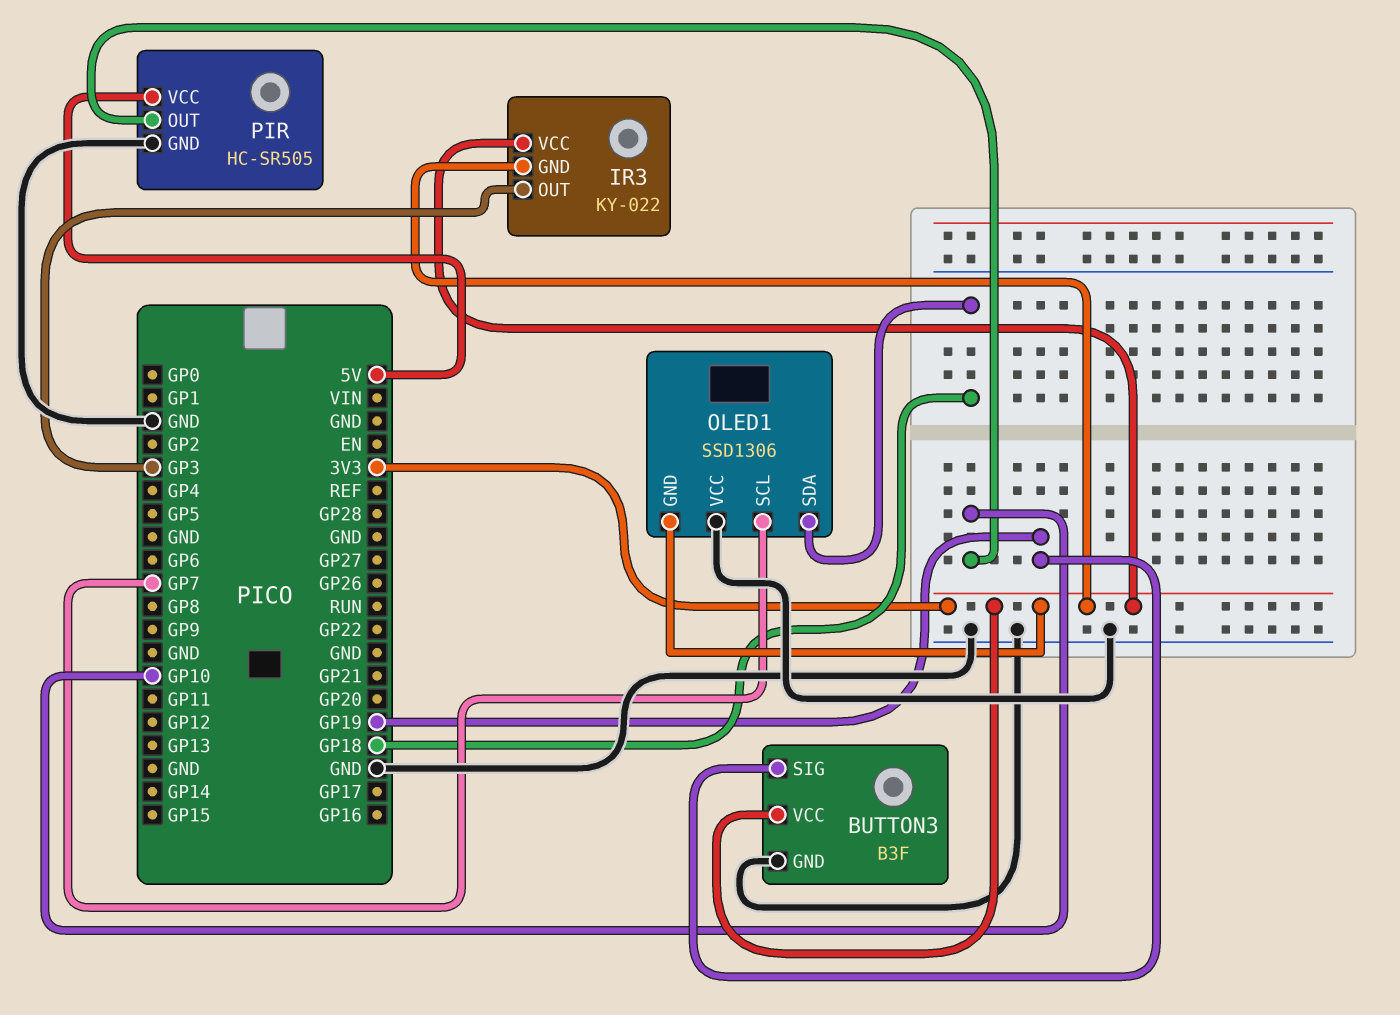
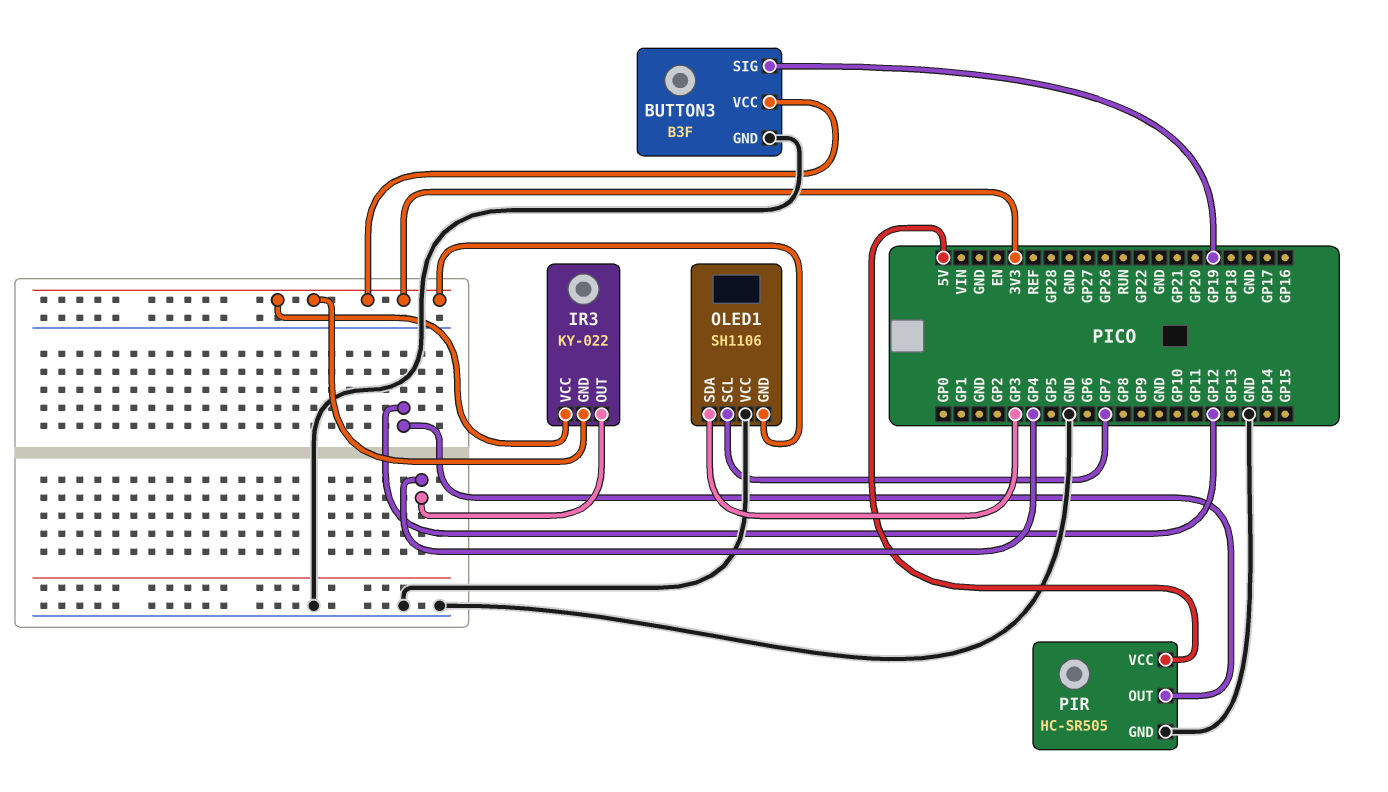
IR3 pin OUT: GP3 -> GP4
OLED1: SSD1306 -> SH1106
OLED1 pin SDA: GP18 -> GP3
PIR pin OUT: GP10 -> GP12

